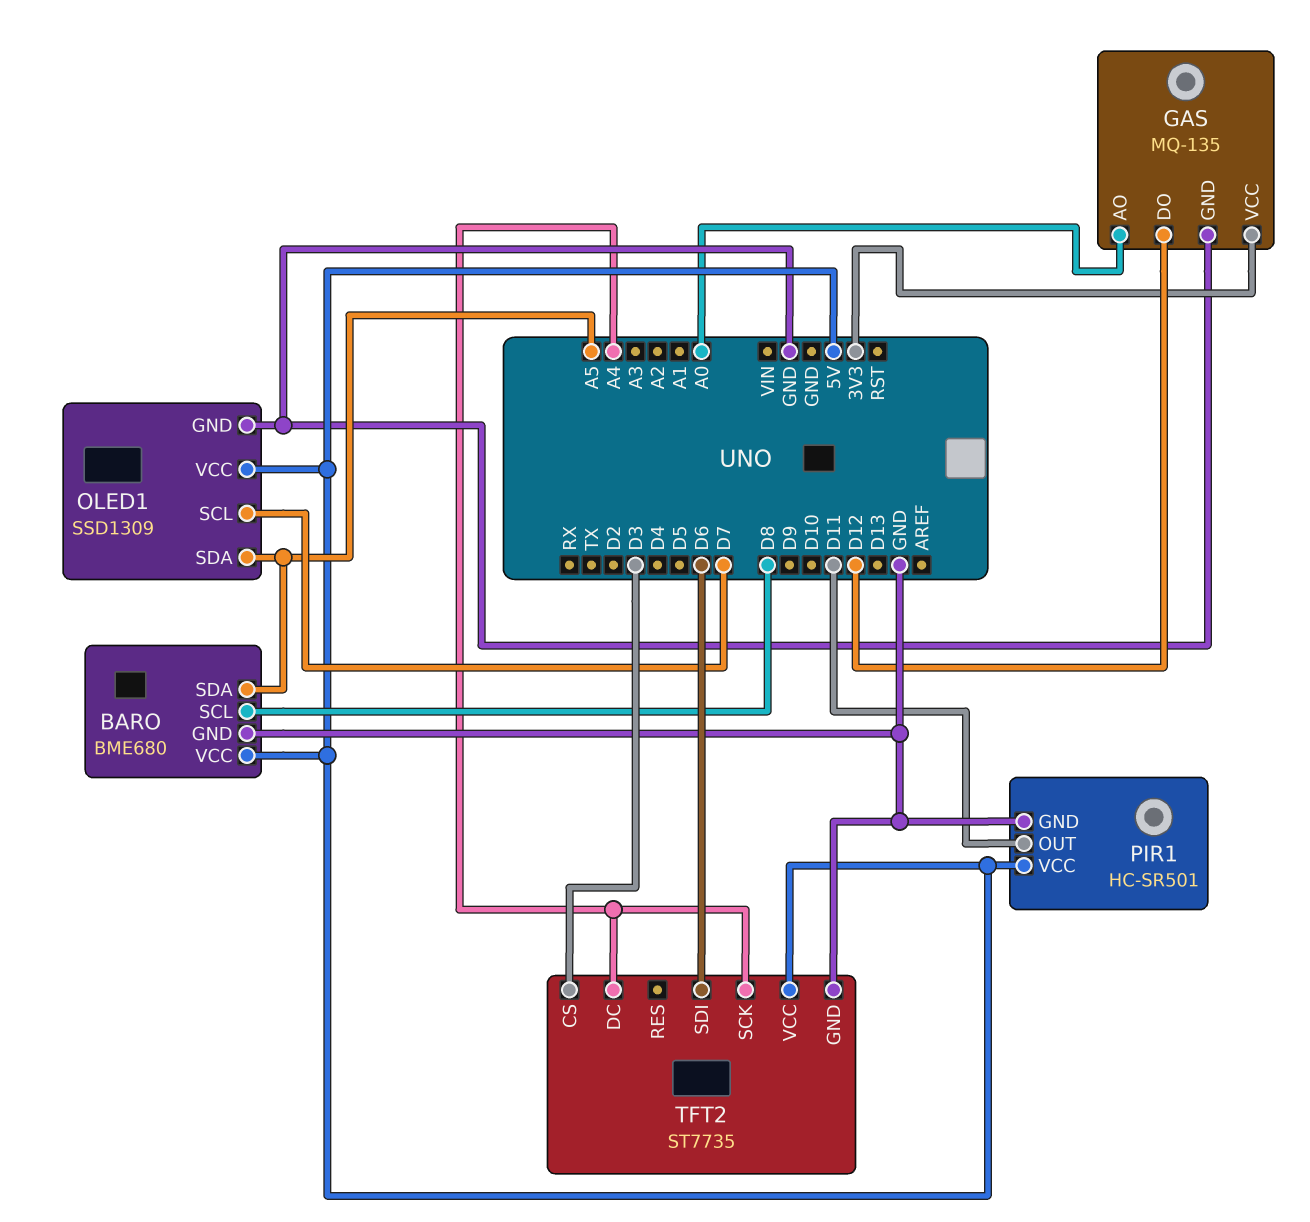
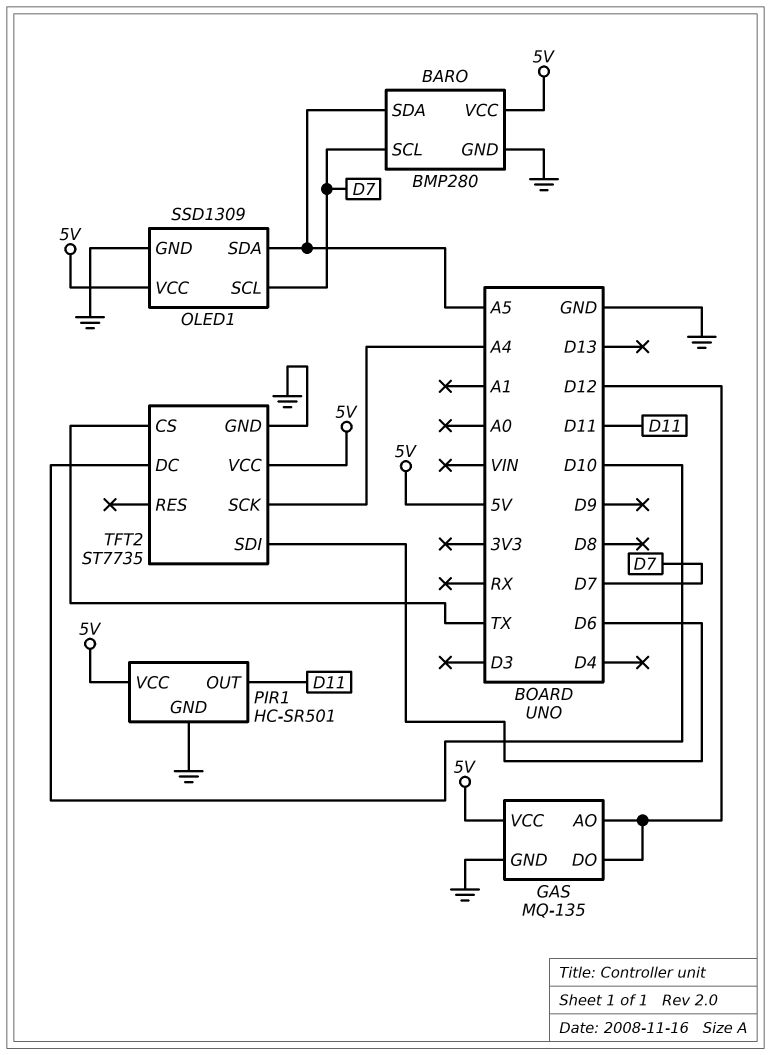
BARO: BME680 -> BMP280
BARO pin SCL: D8 -> D7
GAS pin AO: A0 -> D12
GAS pin VCC: 3V3 -> 5V
TFT2 pin CS: D3 -> TX
TFT2 pin DC: A4 -> D10

